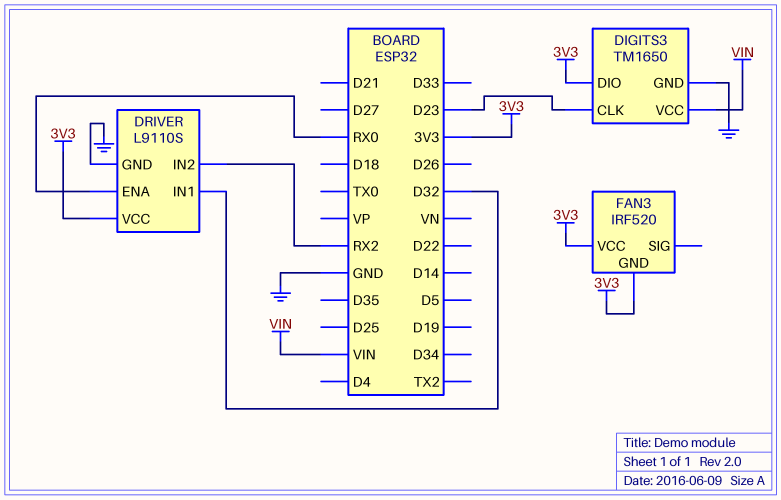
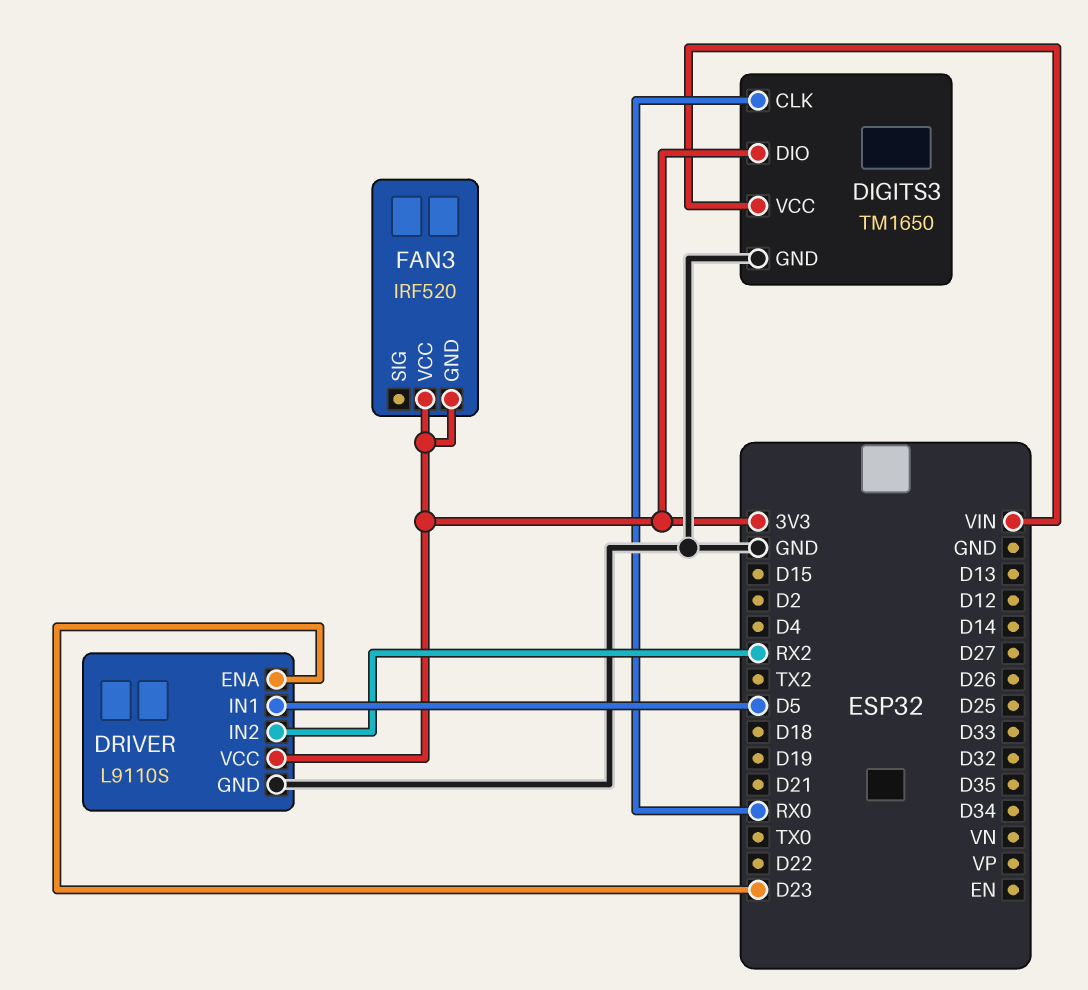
DIGITS3 pin CLK: D23 -> RX0
DRIVER pin ENA: RX0 -> D23
DRIVER pin IN1: D32 -> D5

